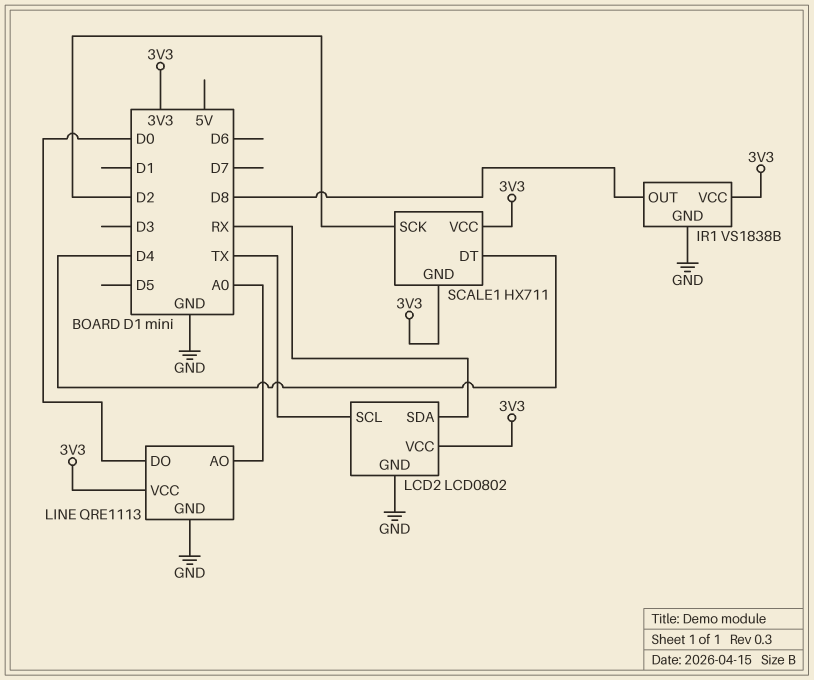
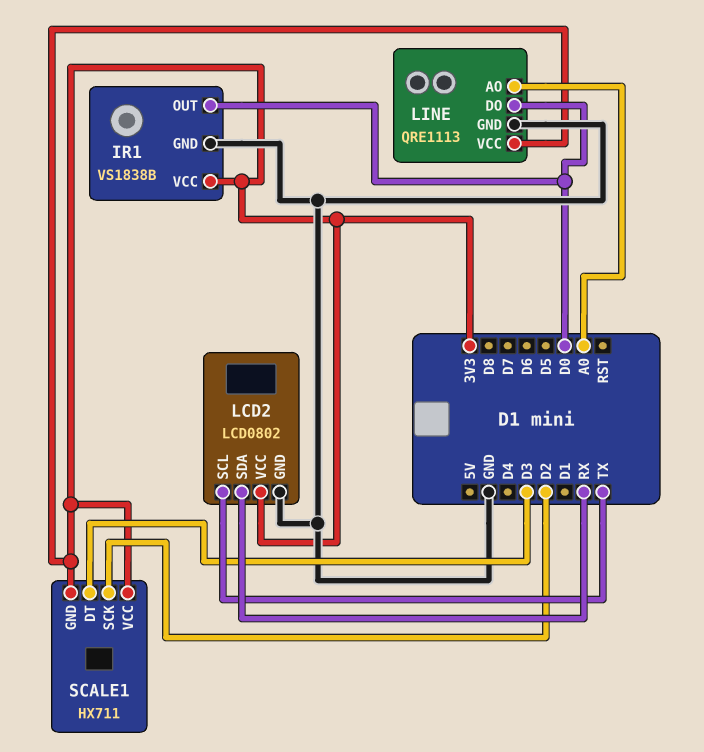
IR1 pin OUT: D8 -> D0
SCALE1 pin DT: D4 -> D3

